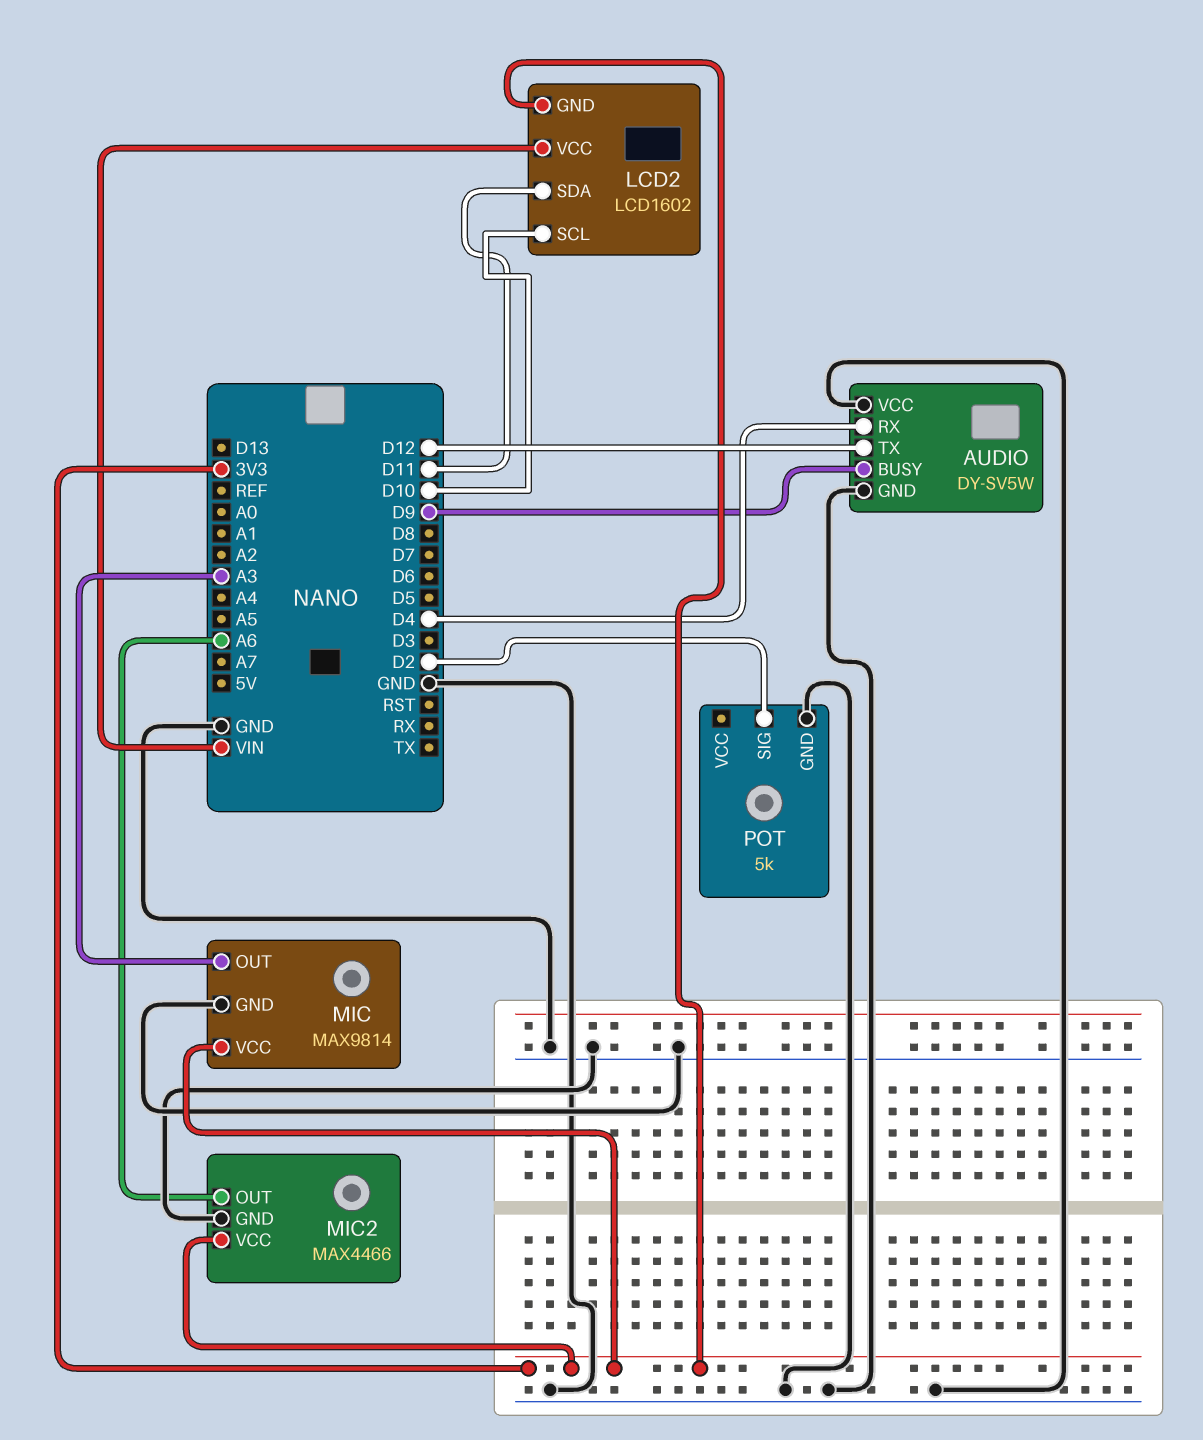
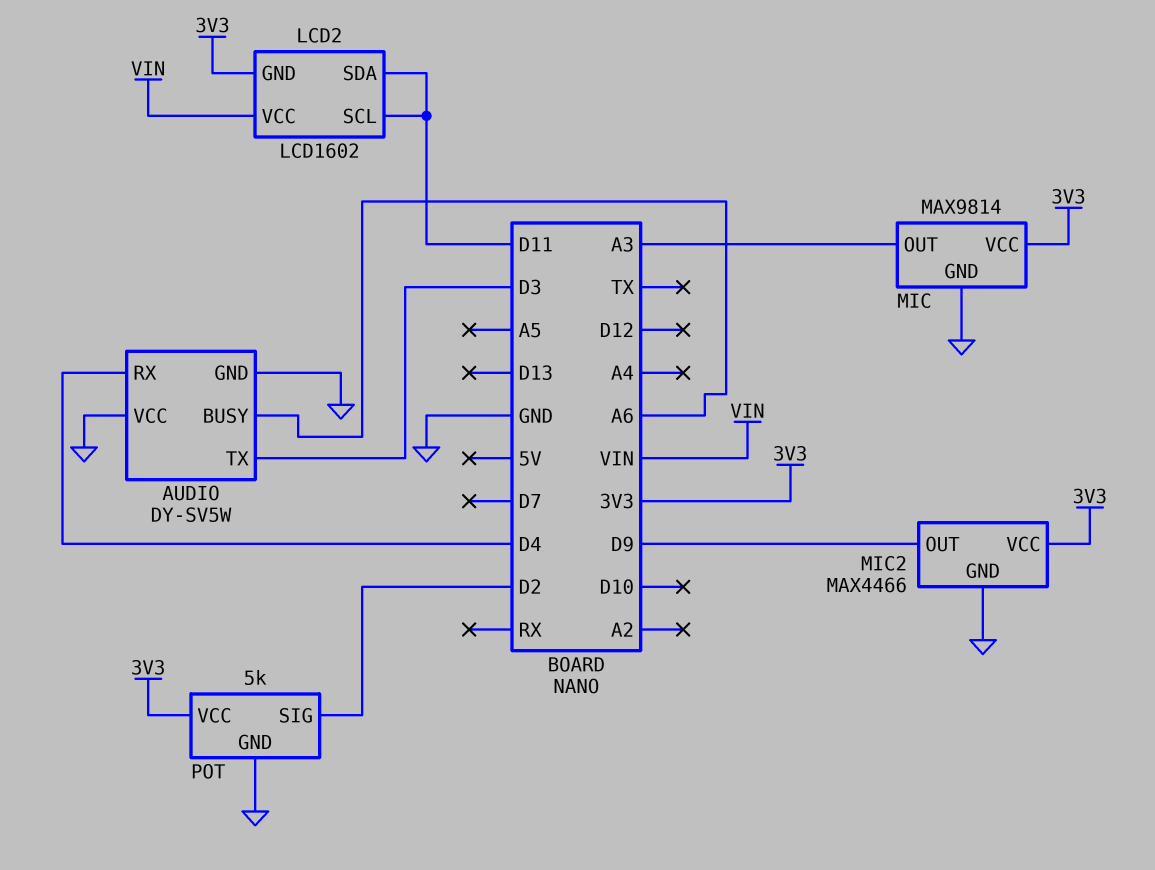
AUDIO pin BUSY: D9 -> A6
AUDIO pin TX: D12 -> D3
LCD2 pin SCL: D10 -> D11
MIC2 pin OUT: A6 -> D9
POT pin VCC: none -> 3V3

